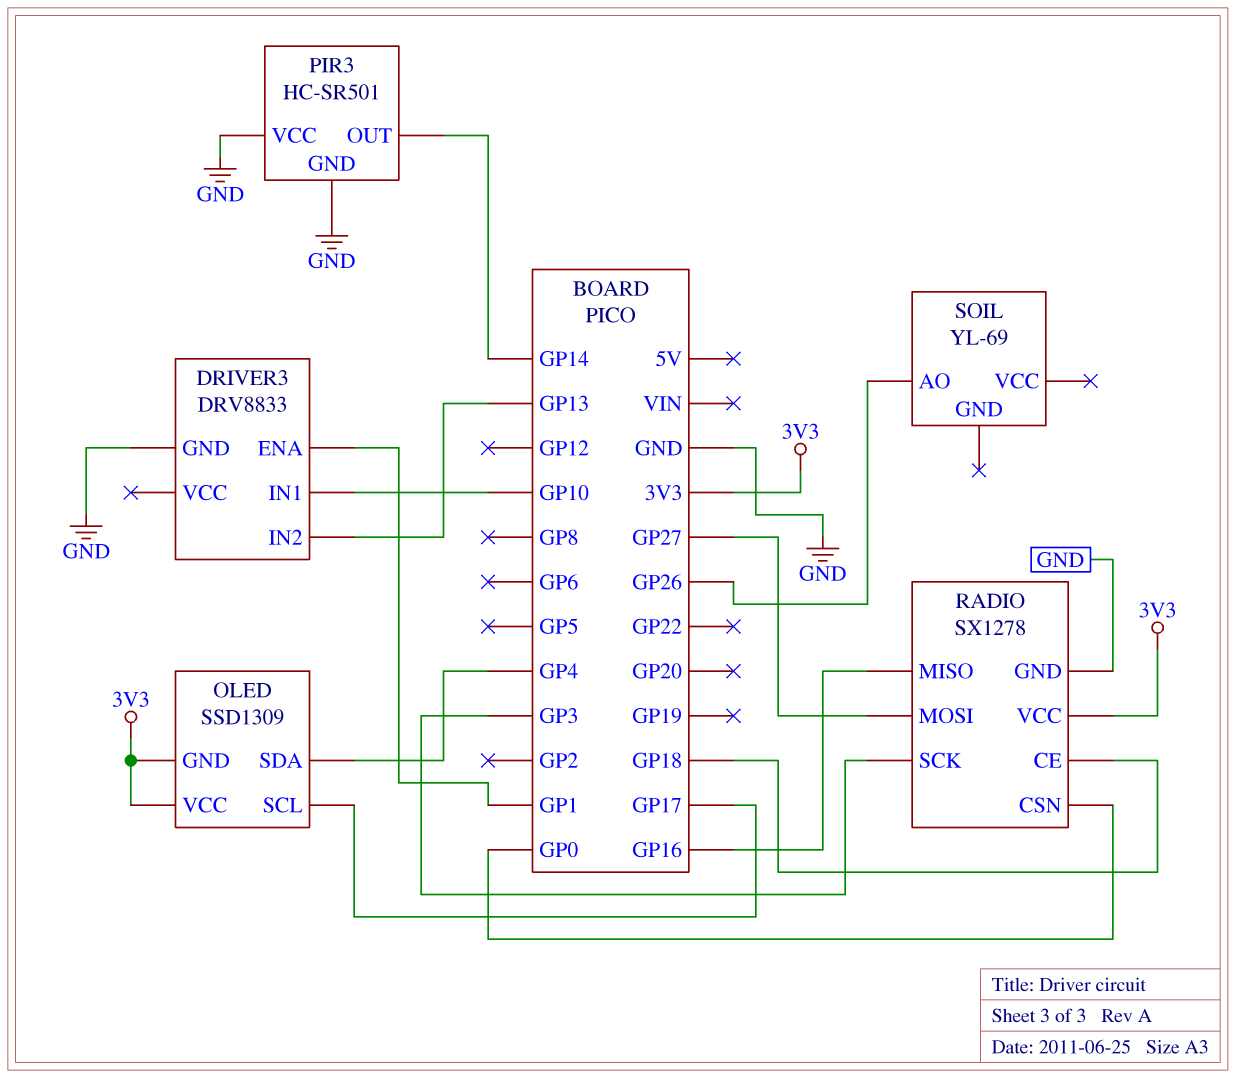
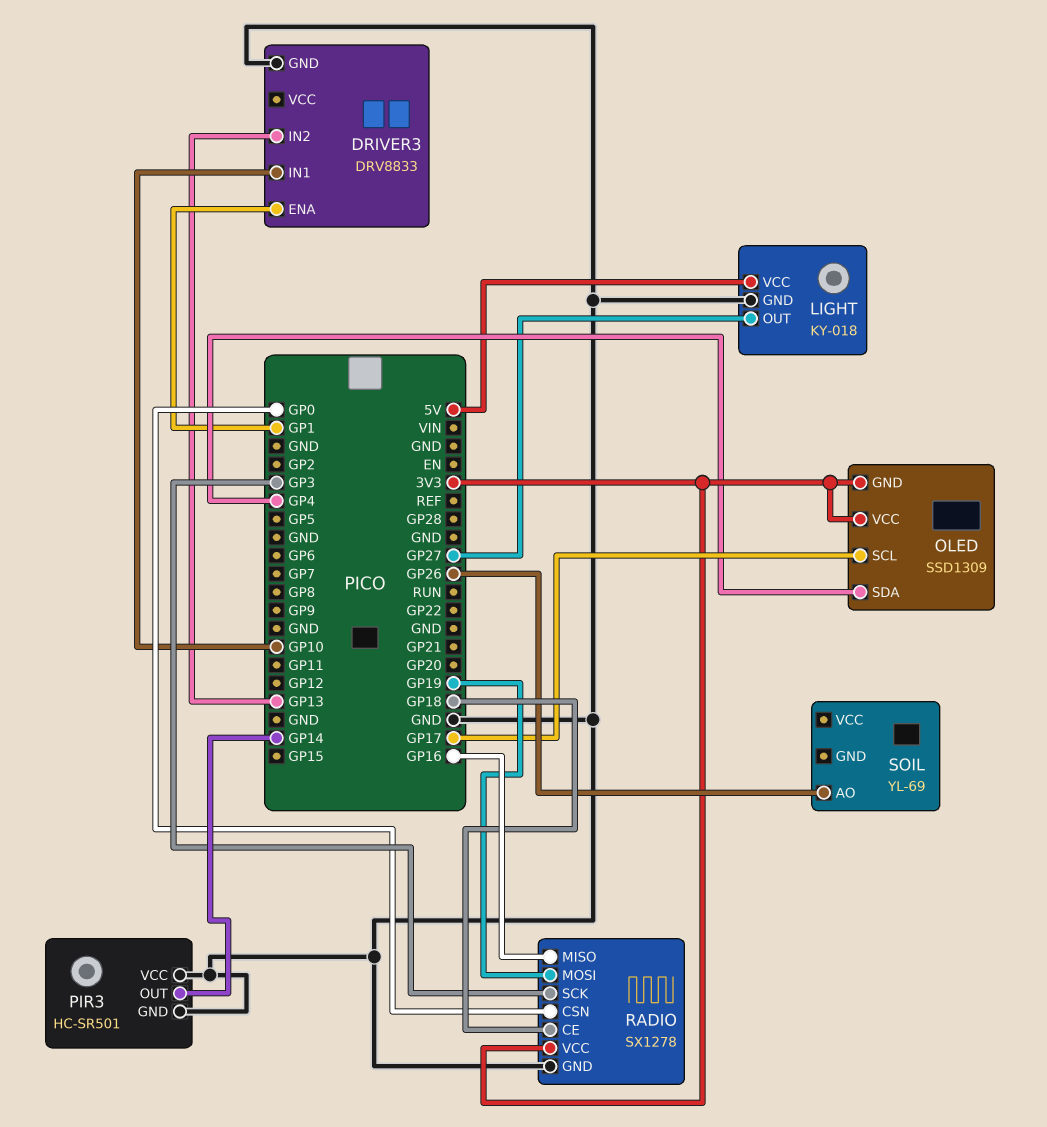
LIGHT: none -> KY-018
LIGHT pin GND: none -> GND
LIGHT pin OUT: none -> GP27
LIGHT pin VCC: none -> 5V
RADIO pin MOSI: GP27 -> GP19

